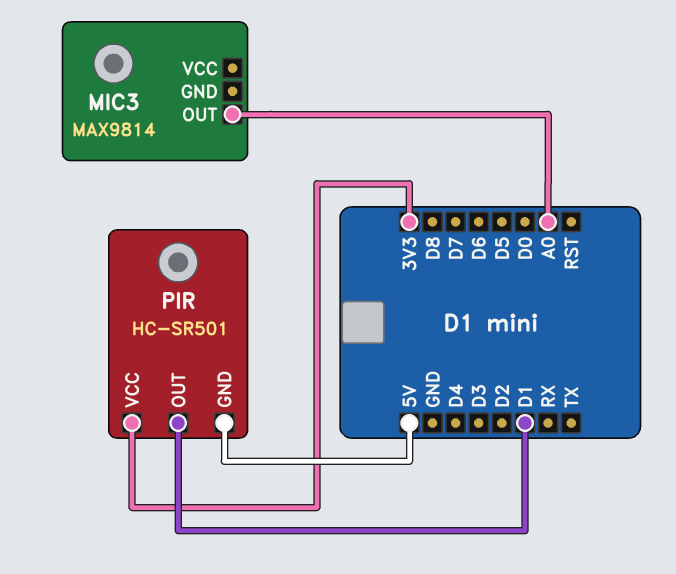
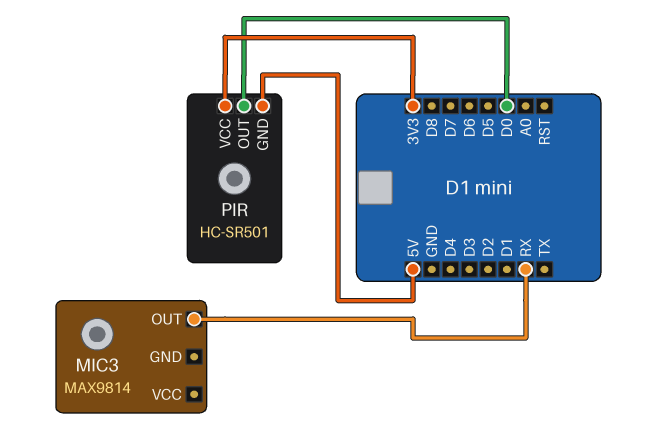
MIC3 pin OUT: A0 -> RX
PIR pin OUT: D1 -> D0

